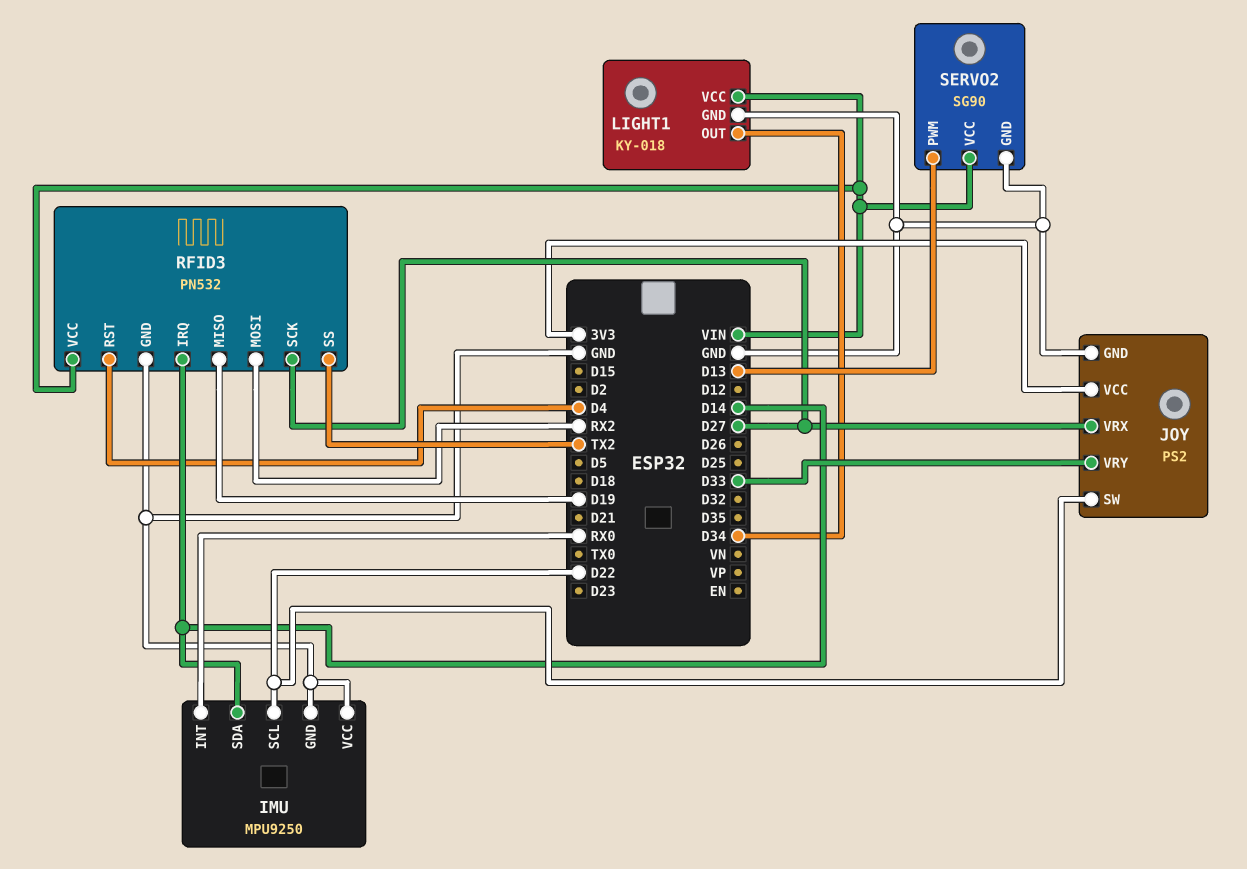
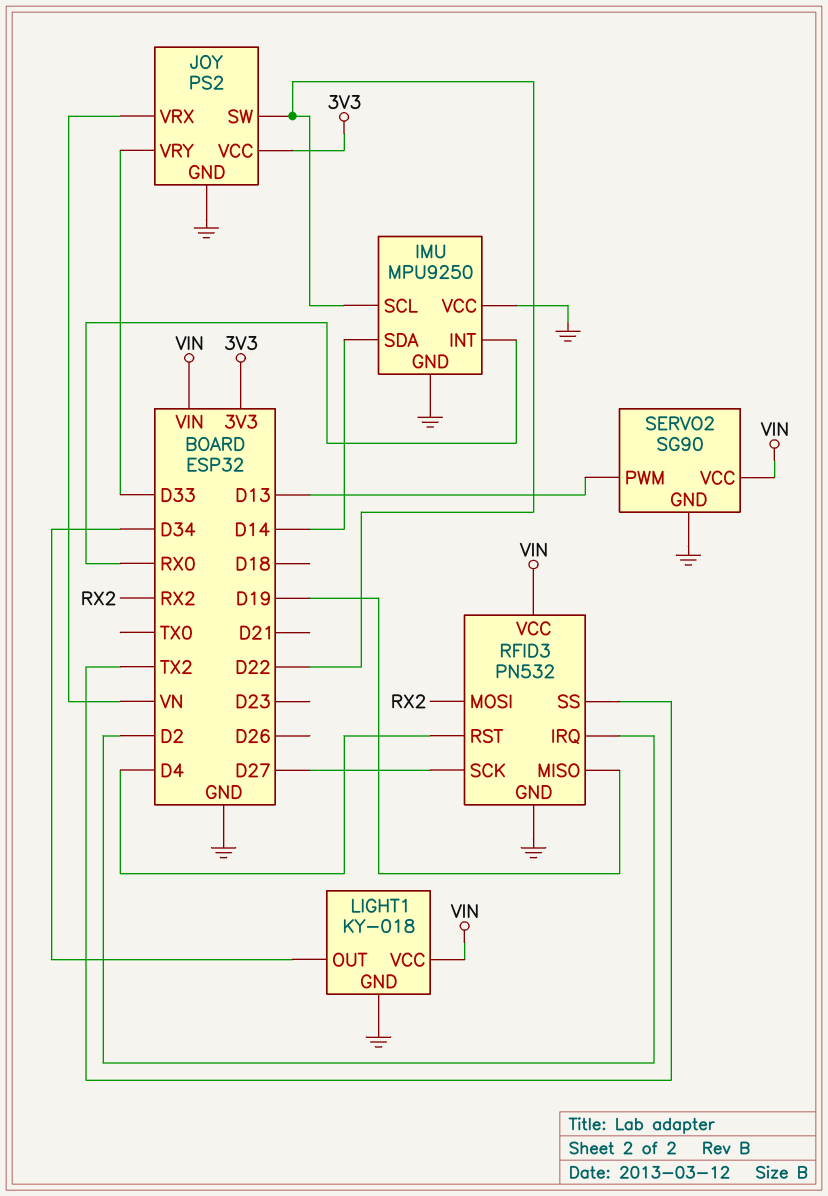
JOY pin VRX: D27 -> VN
RFID3 pin IRQ: D14 -> D2

